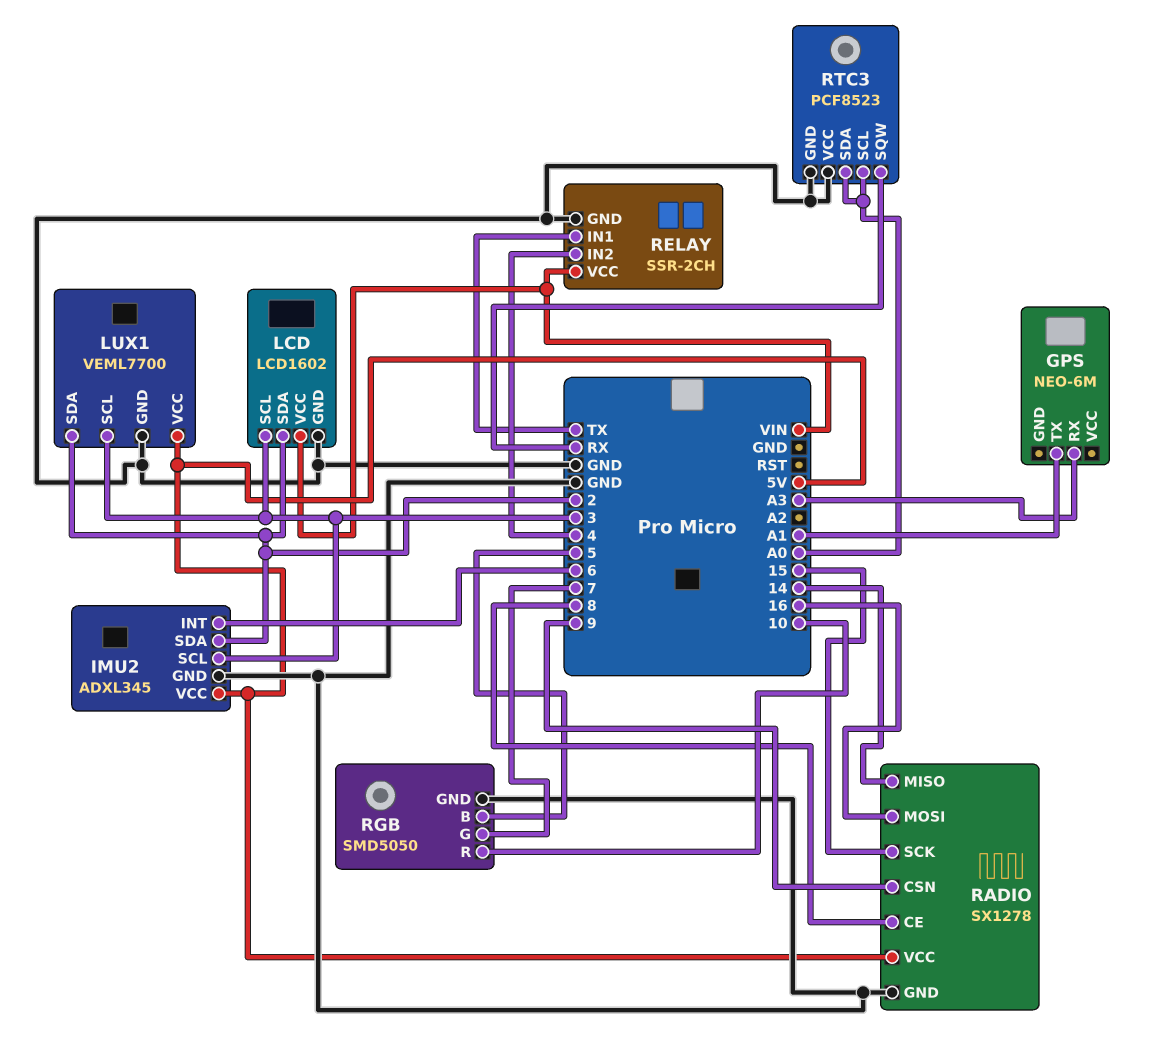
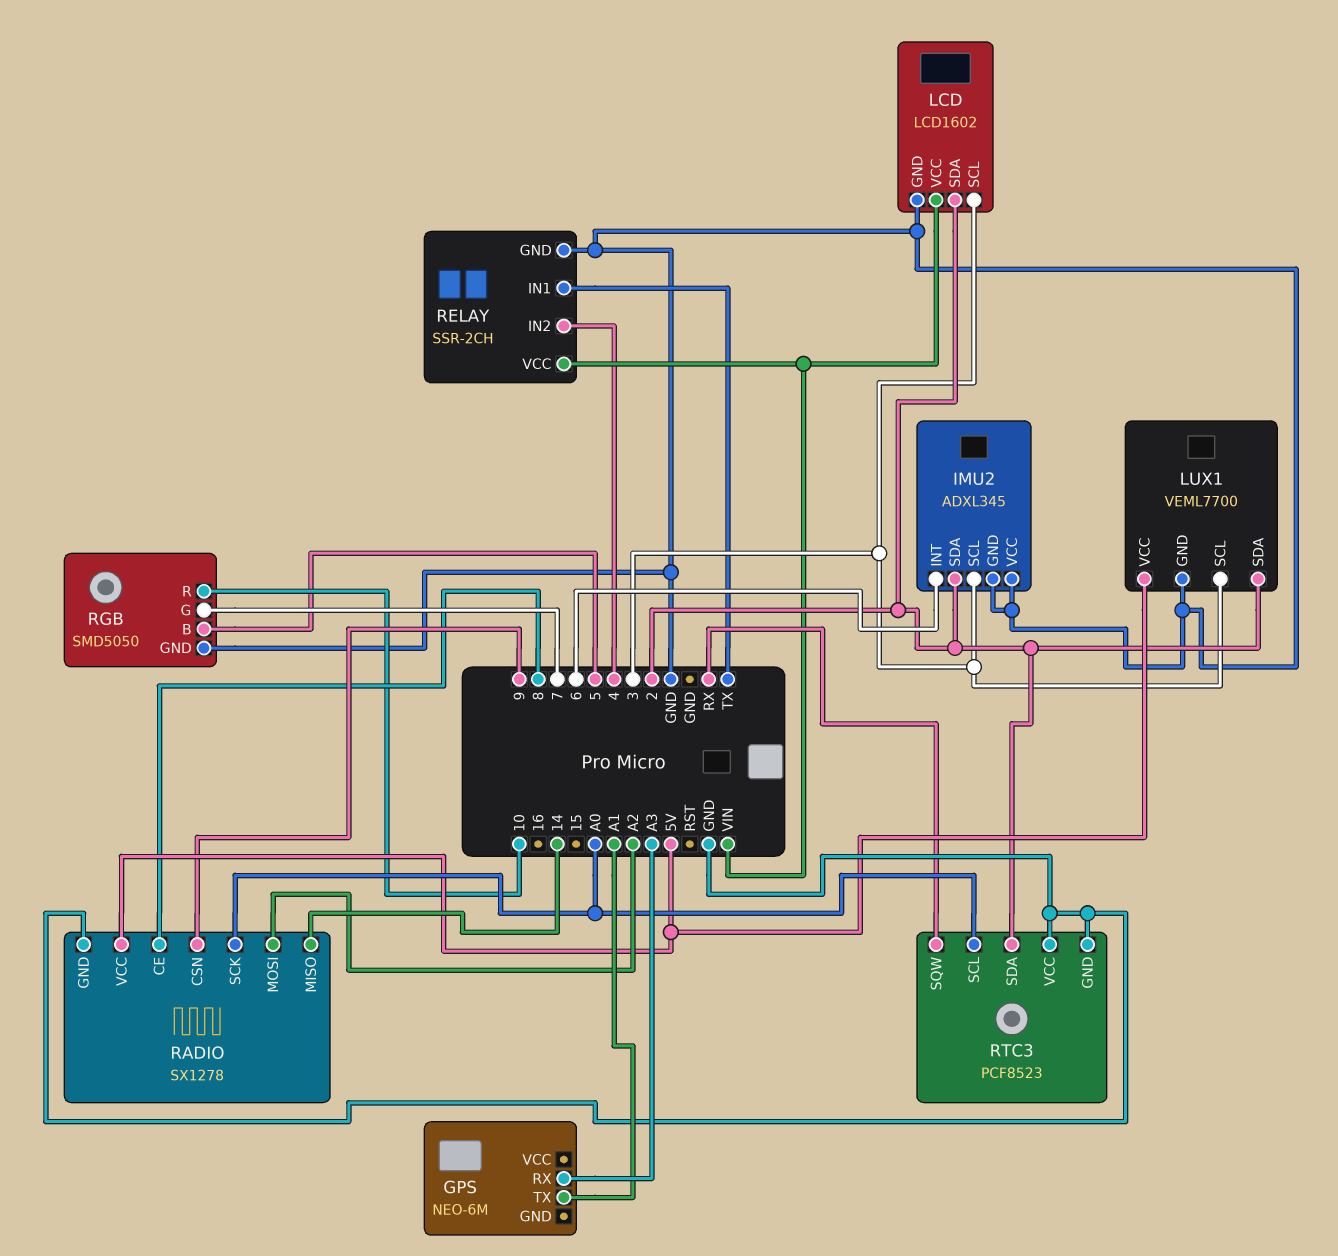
IMU2 pin VCC: 5V -> GND
RADIO pin MOSI: 16 -> A2
RADIO pin SCK: 15 -> A0
RTC3 pin SDA: A0 -> 2

